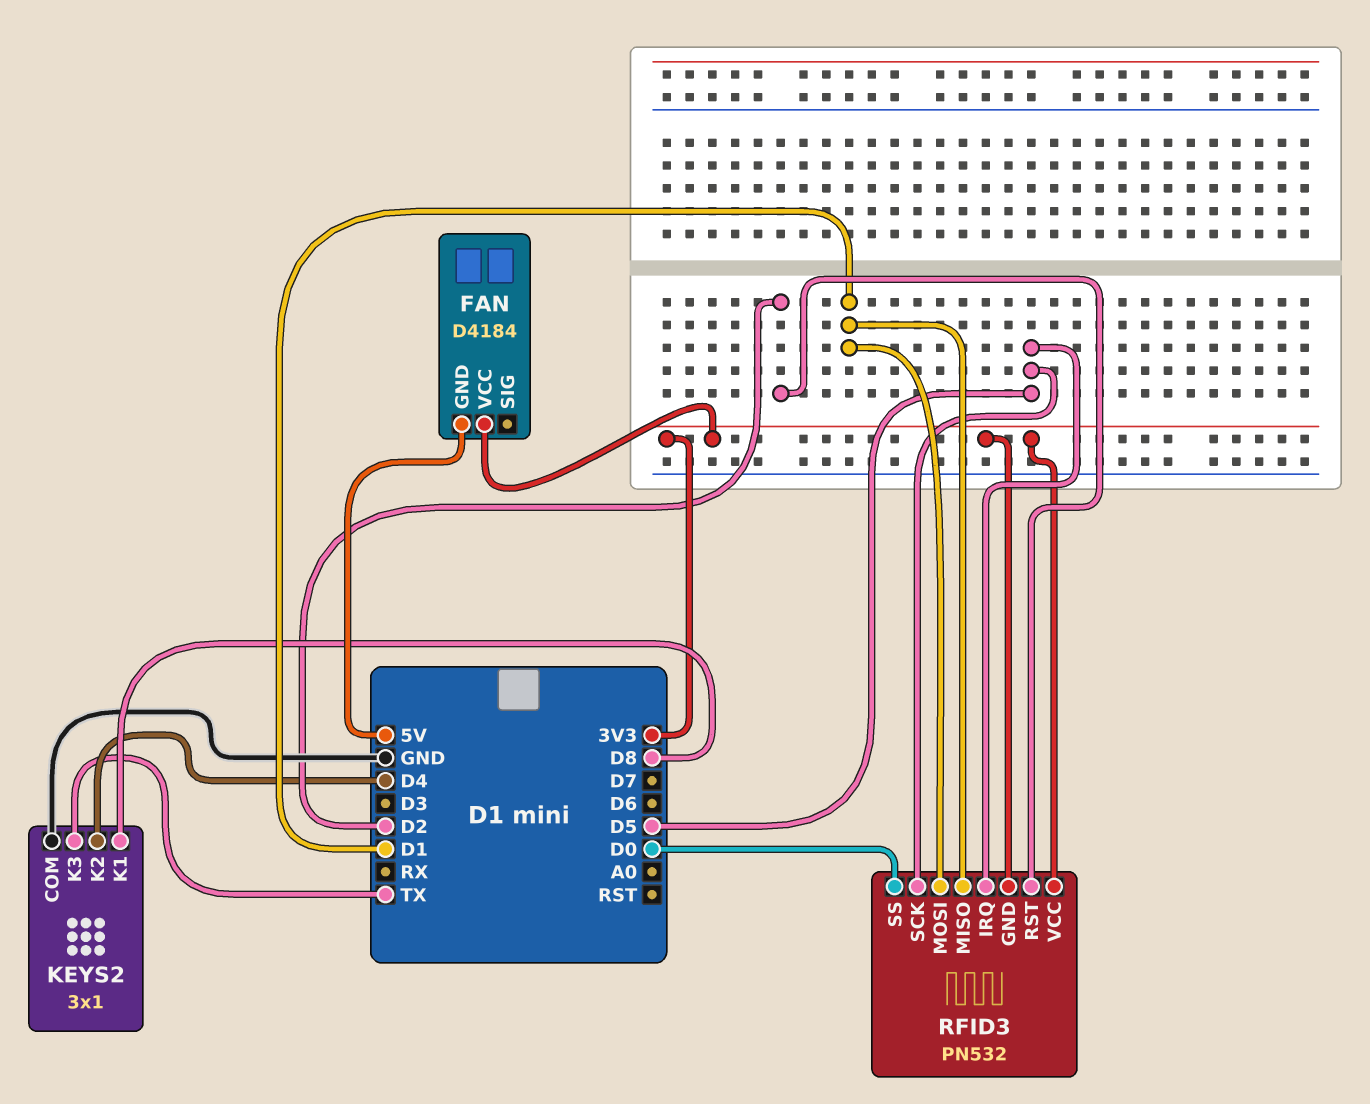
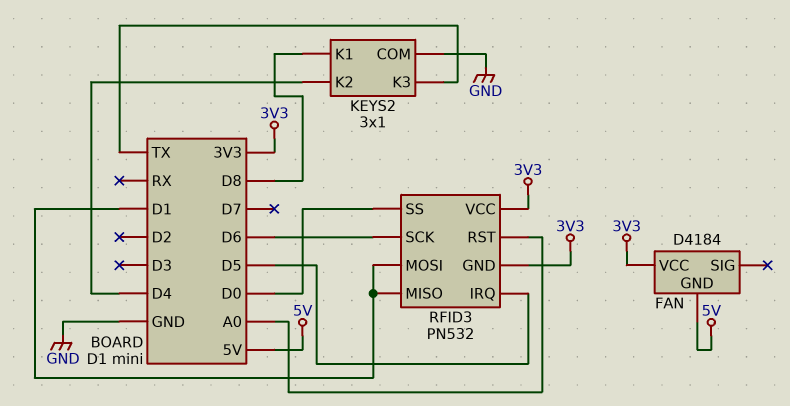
RFID3 pin RST: D2 -> A0
RFID3 pin SCK: D5 -> D6

